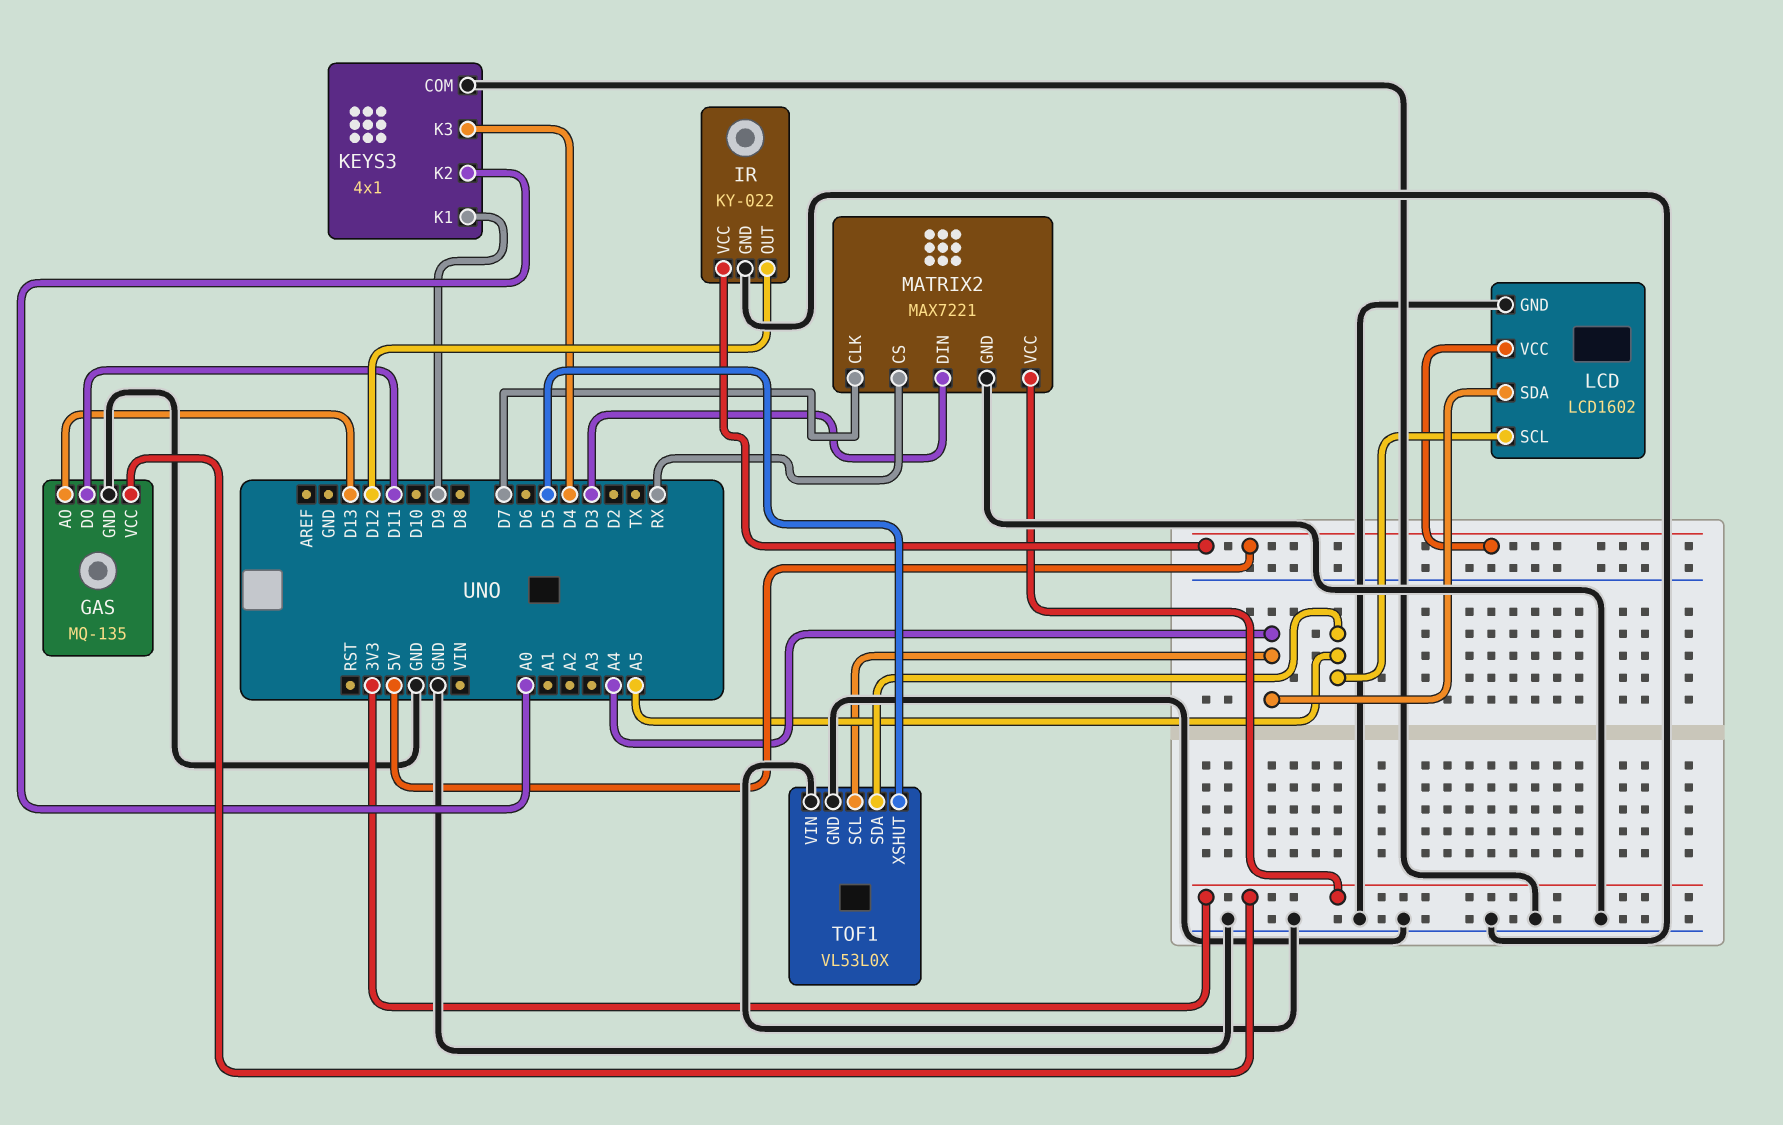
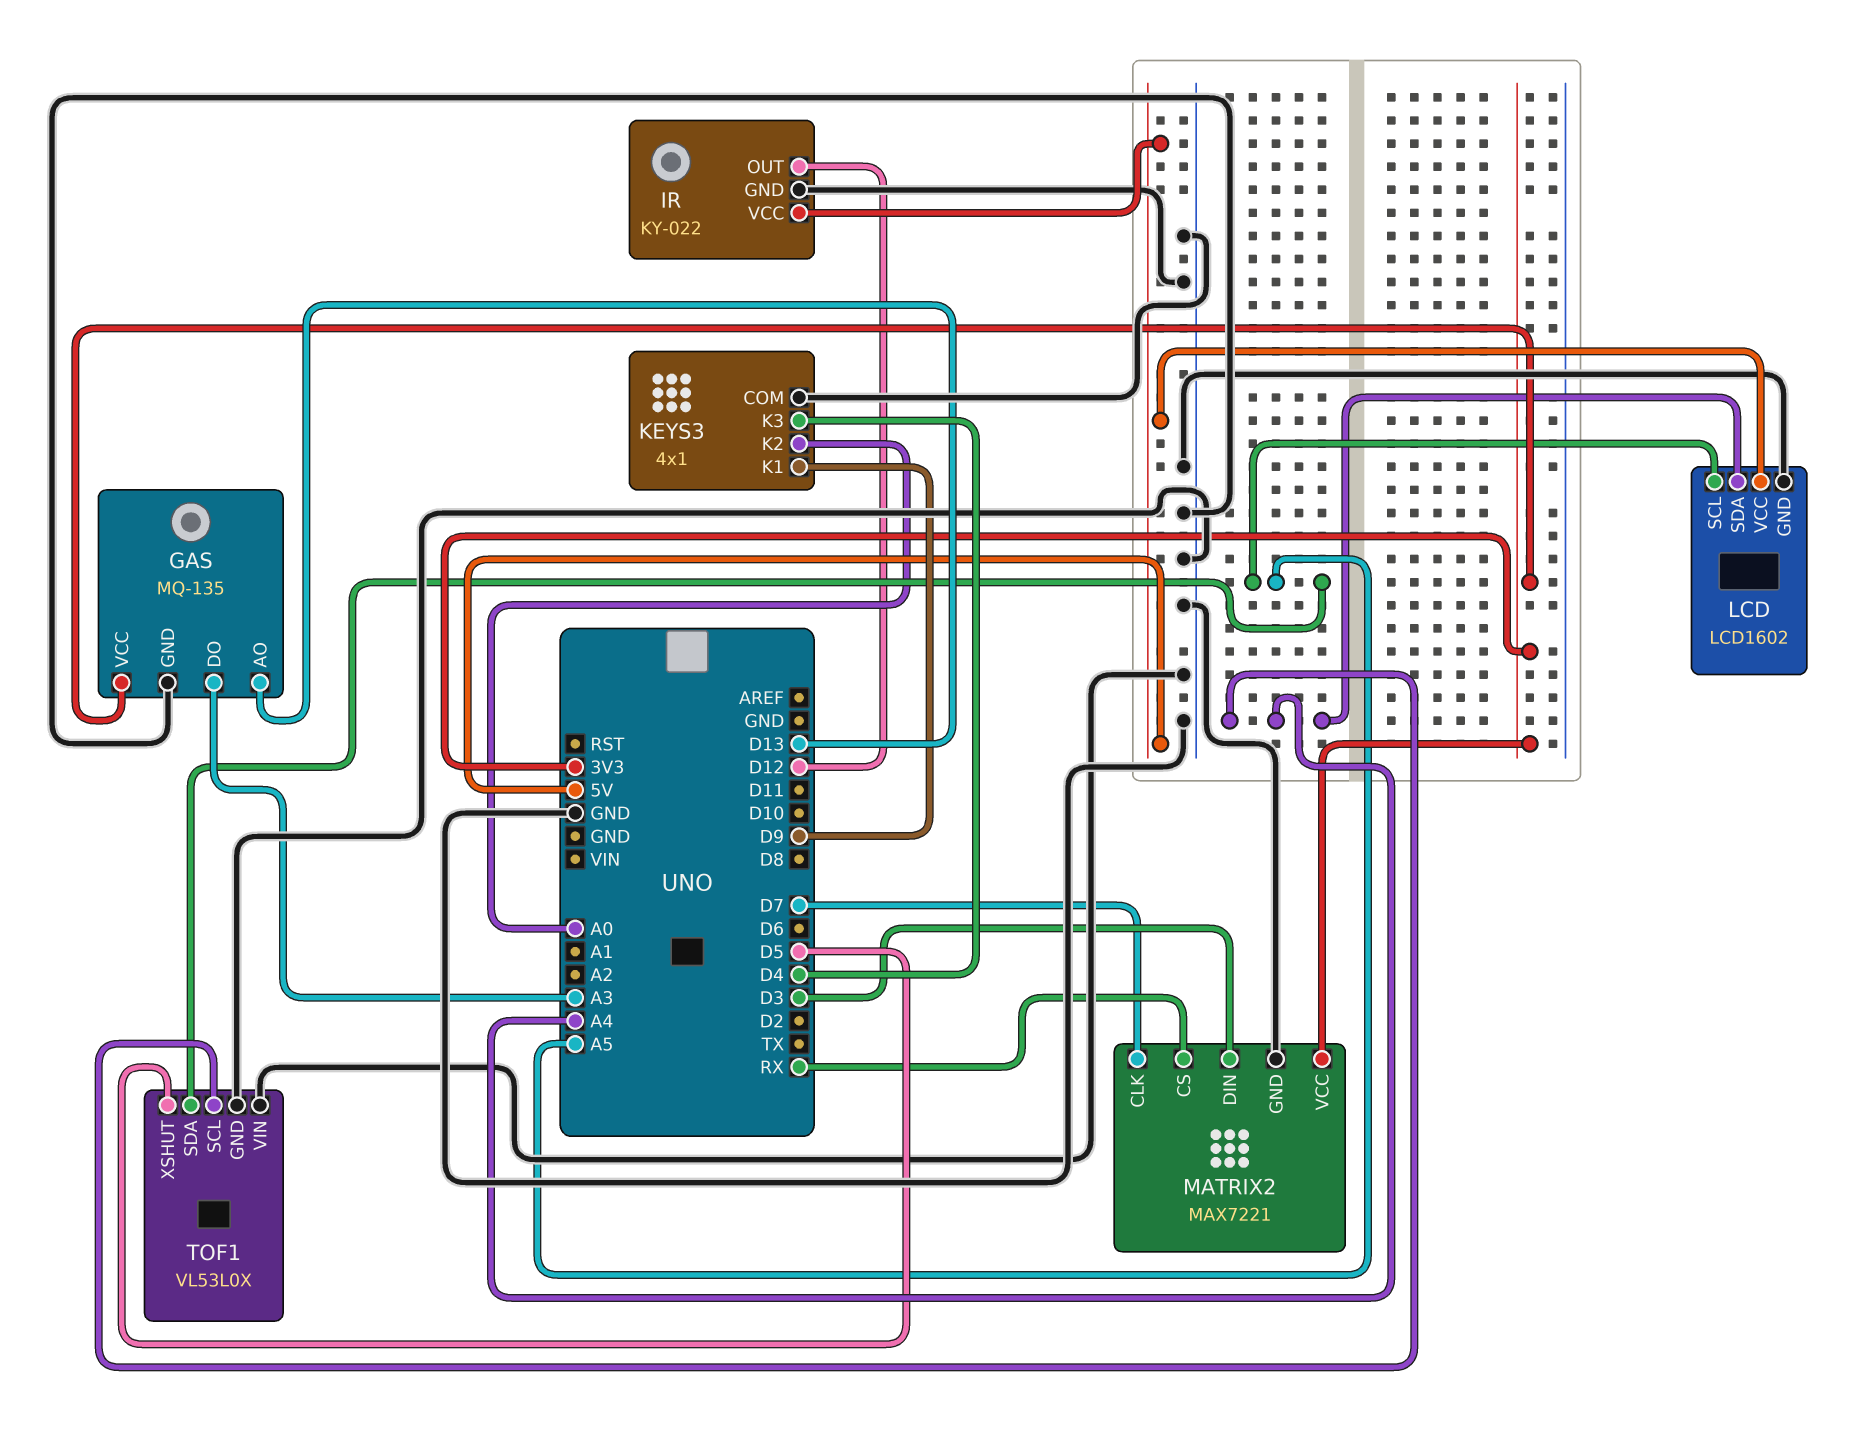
GAS pin DO: D11 -> A3

